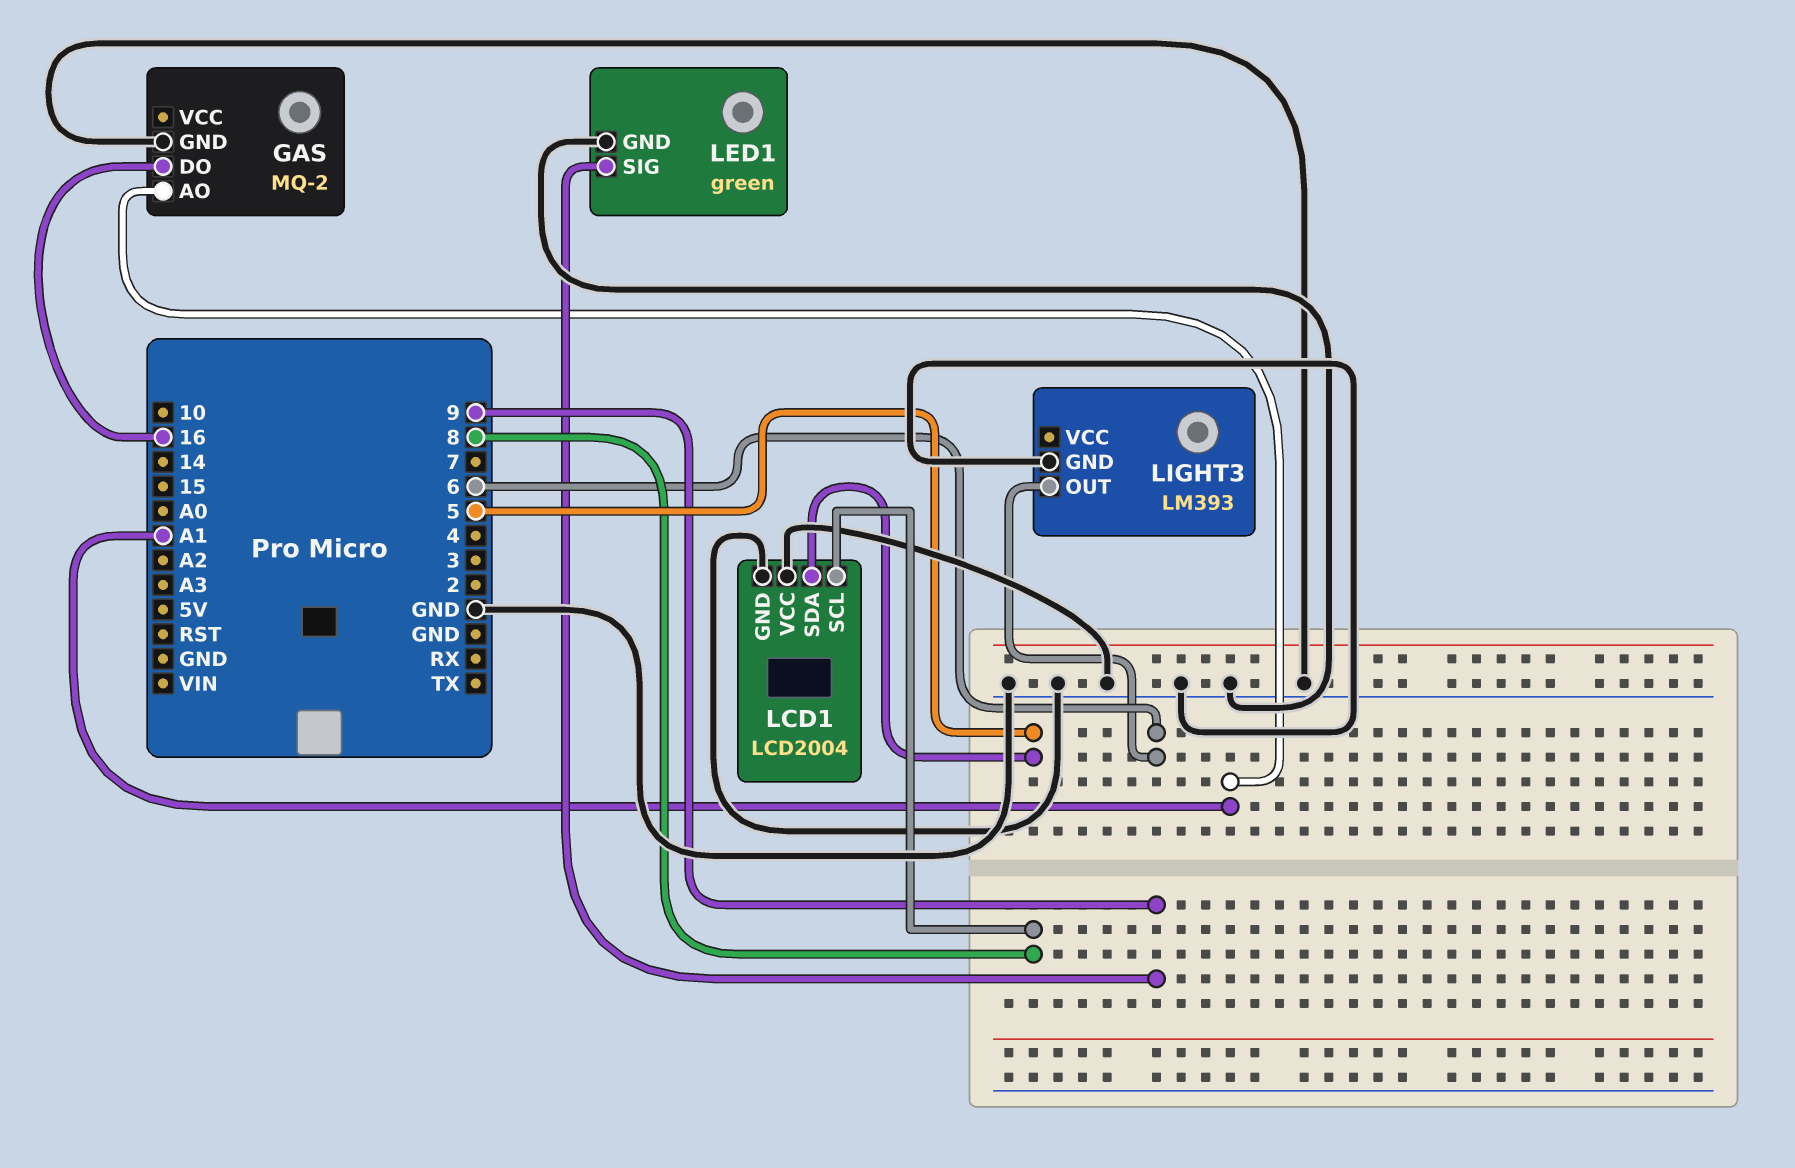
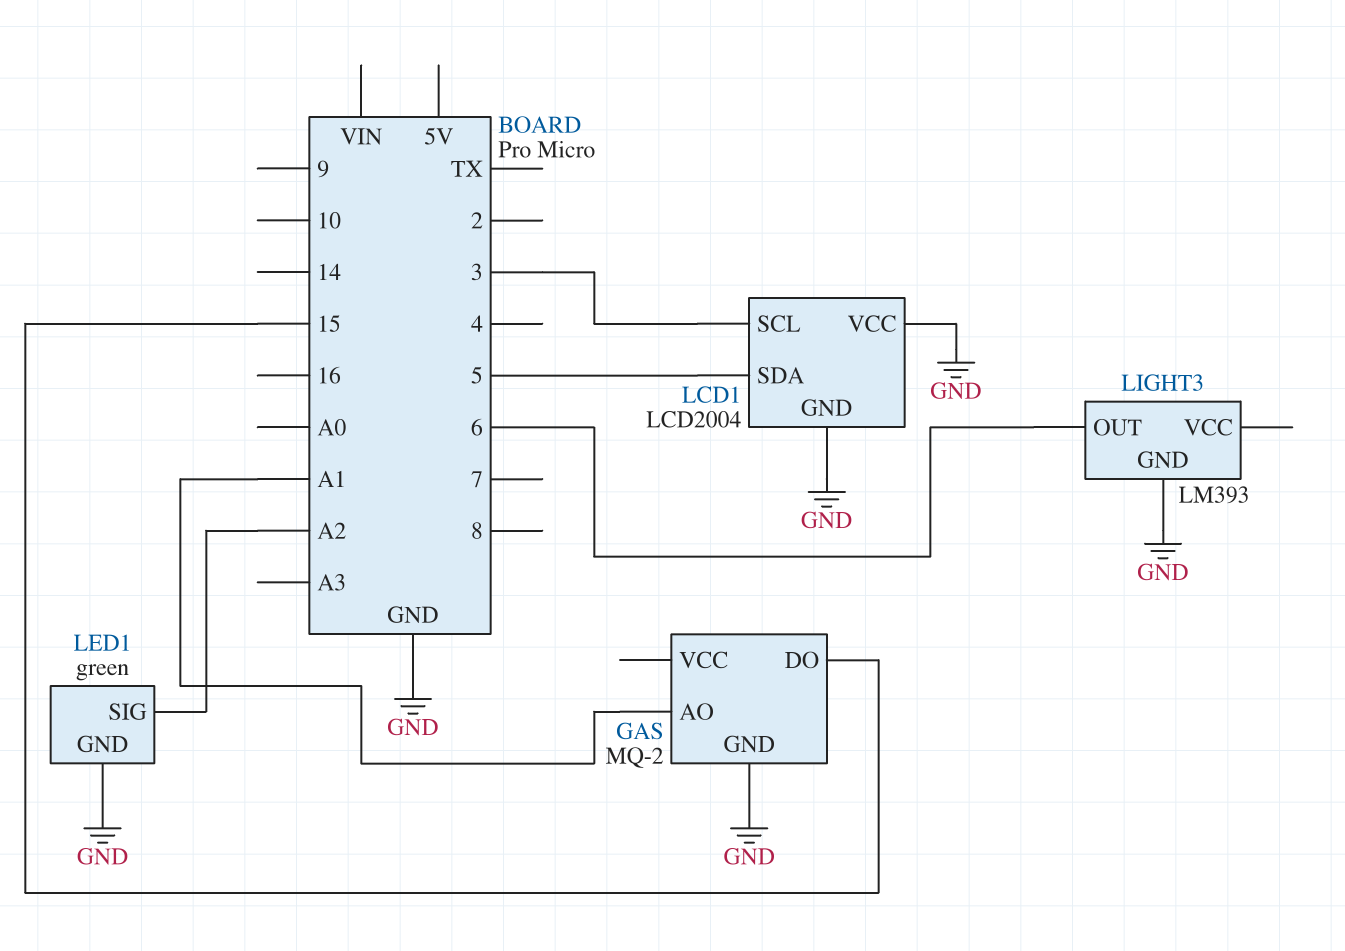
GAS pin DO: 16 -> 15
LCD1 pin SCL: 8 -> 3
LED1 pin SIG: 9 -> A2

